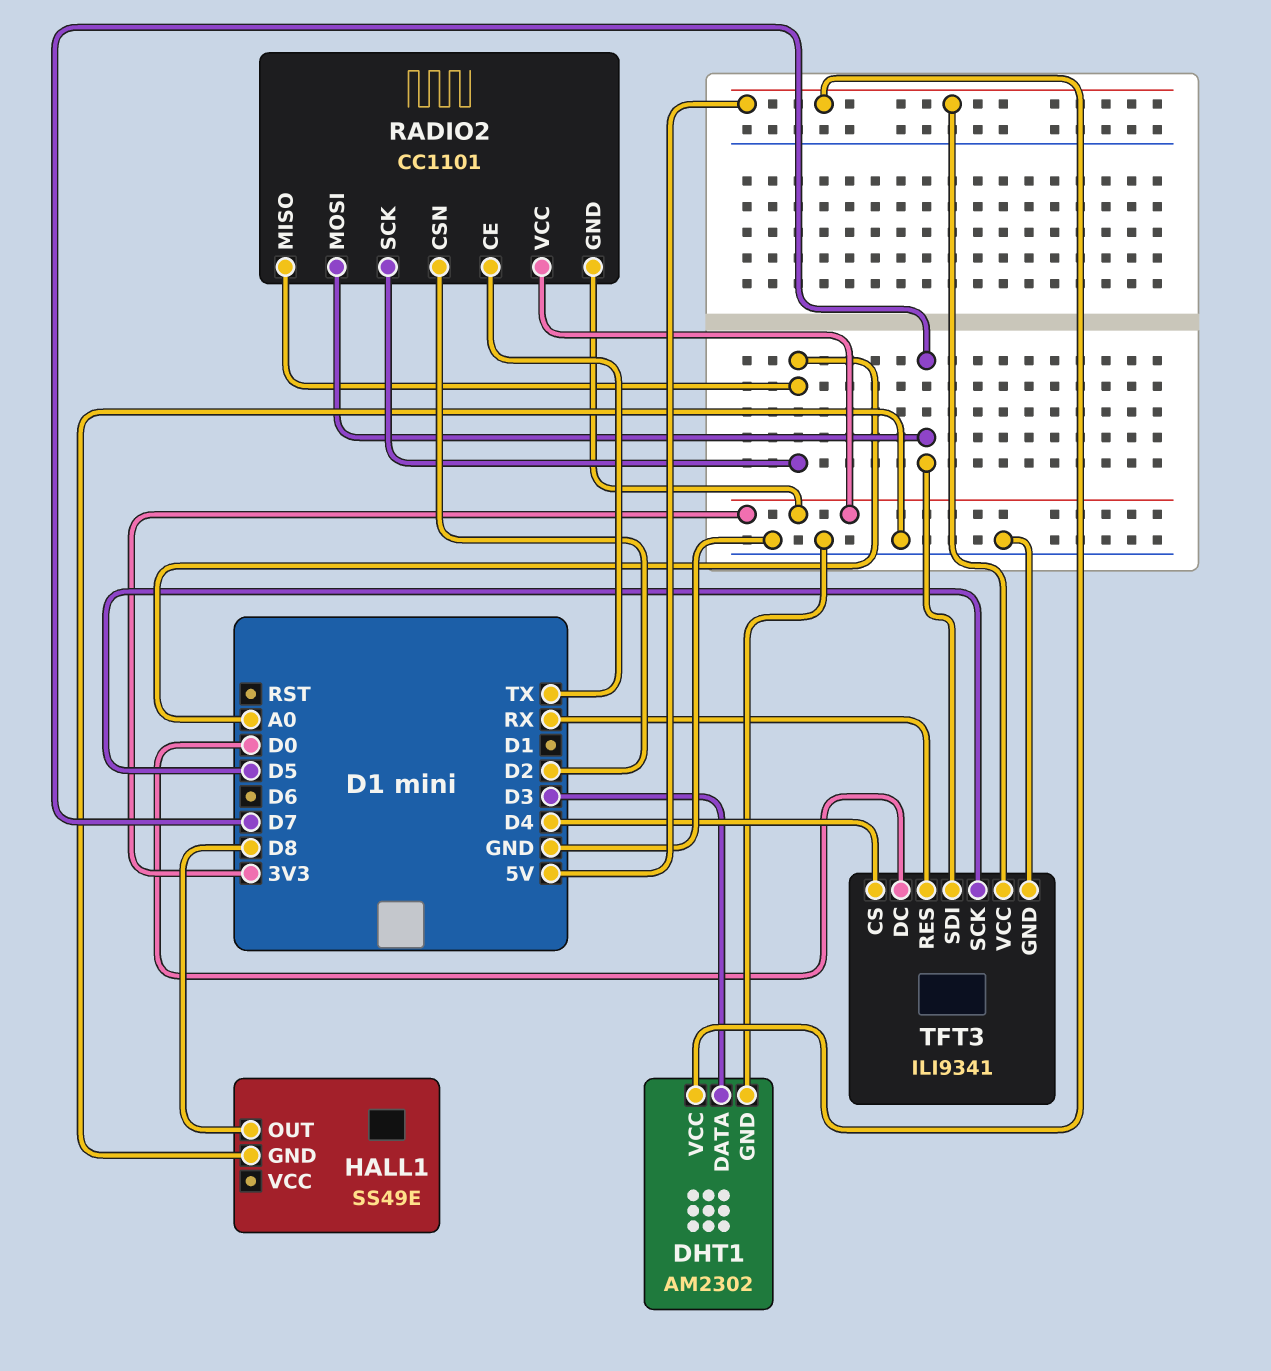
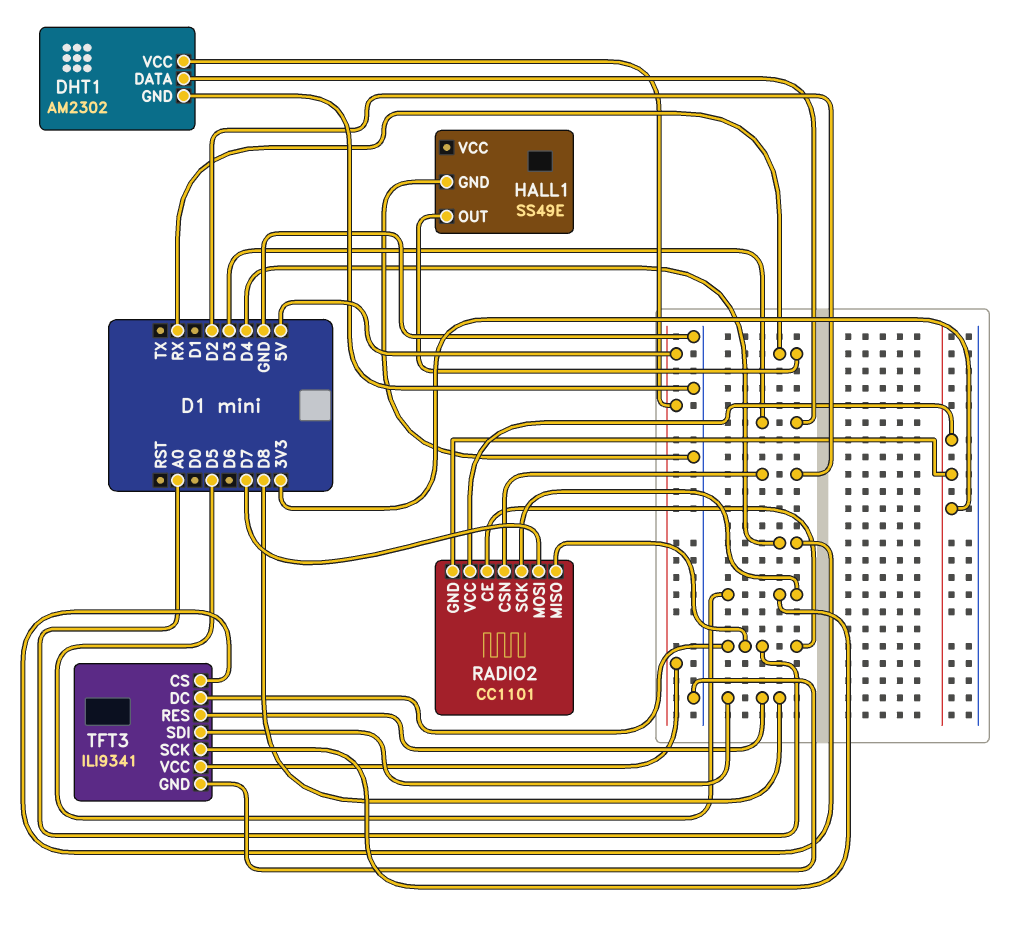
HALL1 pin OUT: D8 -> RX
RADIO2 pin CE: TX -> A0
RADIO2 pin SCK: A0 -> D5
TFT3 pin DC: D0 -> A0
TFT3 pin RES: RX -> D8
TFT3 pin SDI: D7 -> D8

